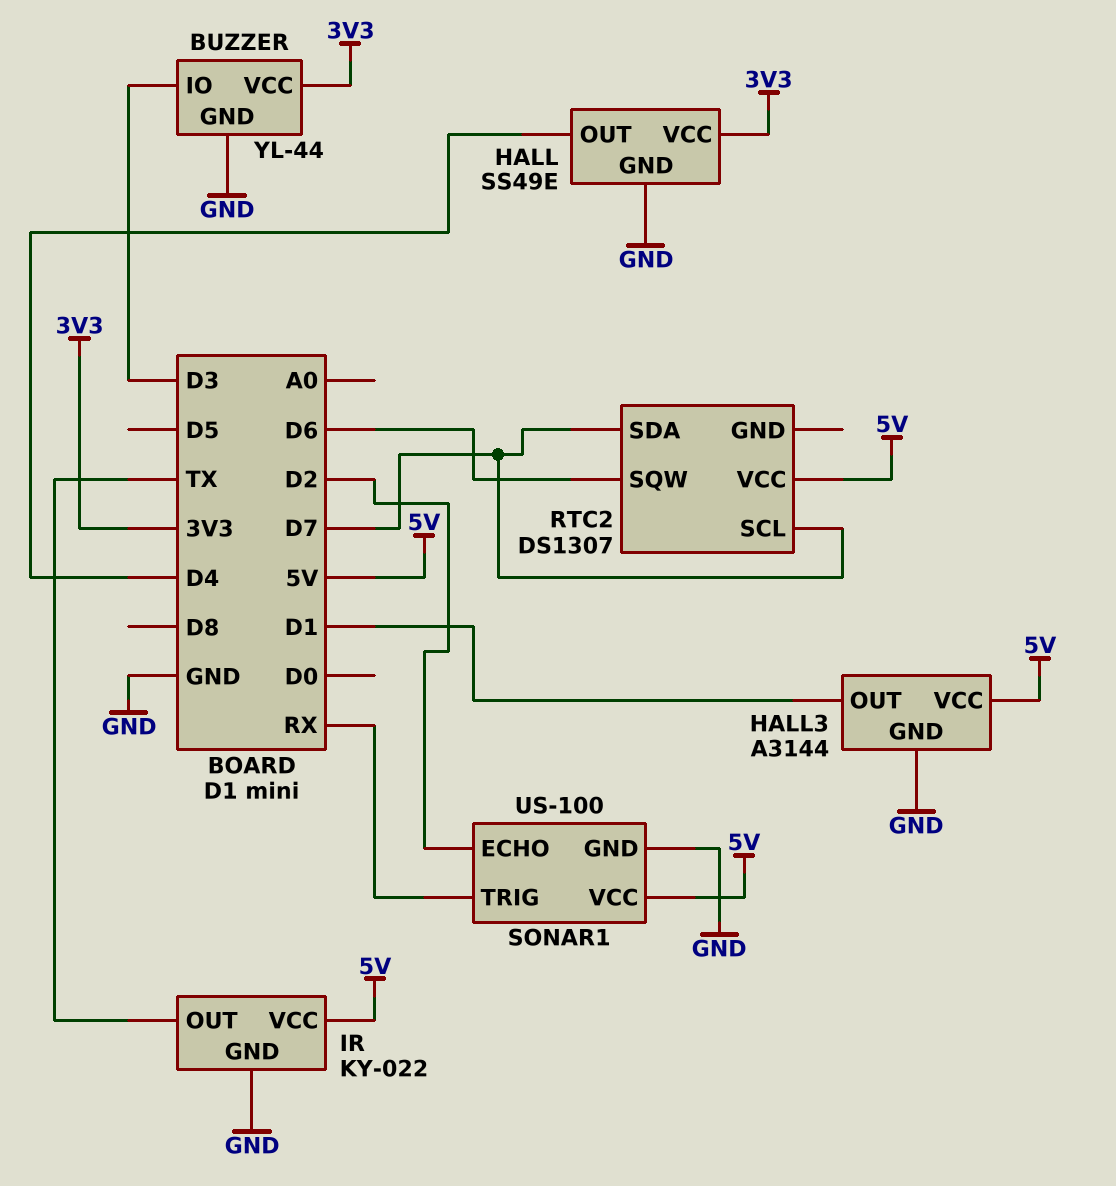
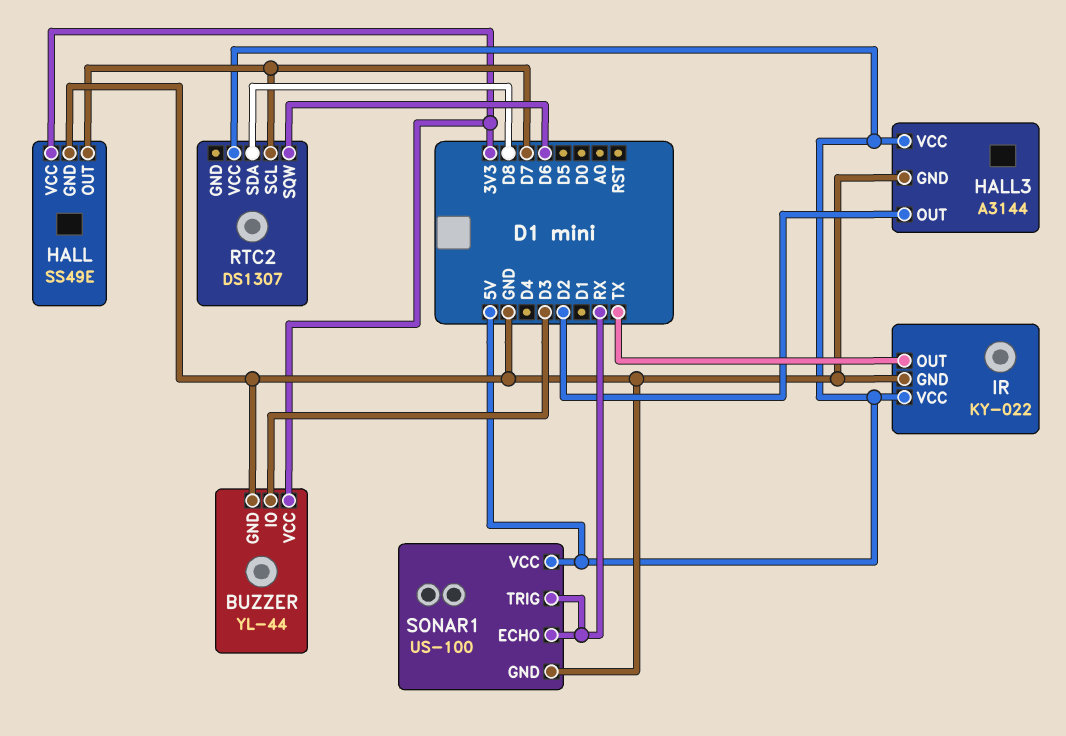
HALL pin OUT: D4 -> D7
HALL3 pin OUT: D1 -> D2
RTC2 pin SDA: D7 -> D8
SONAR1 pin ECHO: D2 -> RX

